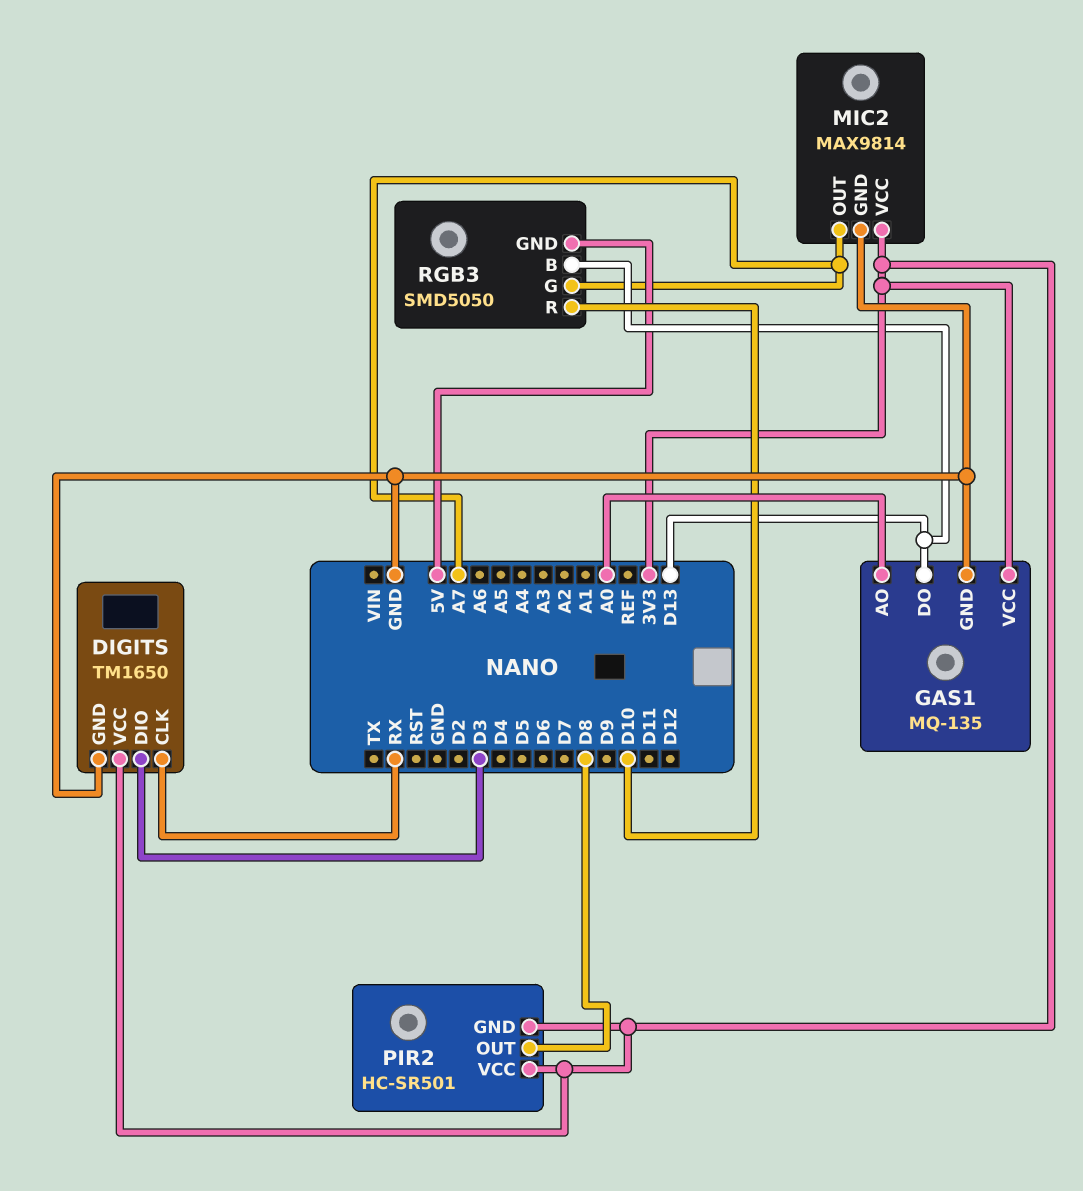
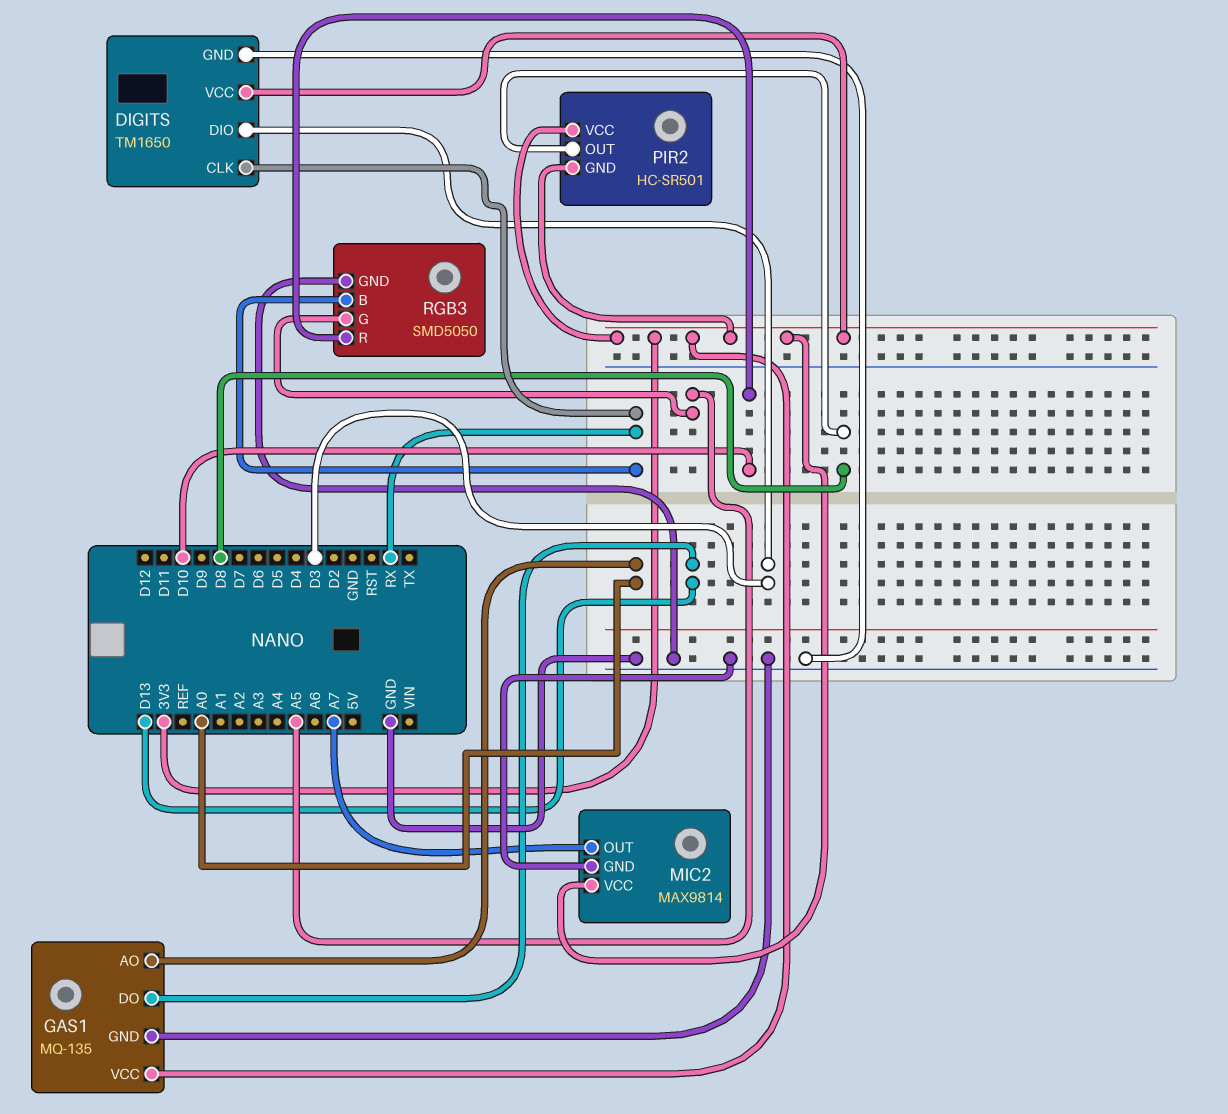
RGB3 pin B: D13 -> RX
RGB3 pin G: A7 -> A5
RGB3 pin GND: 5V -> GND

